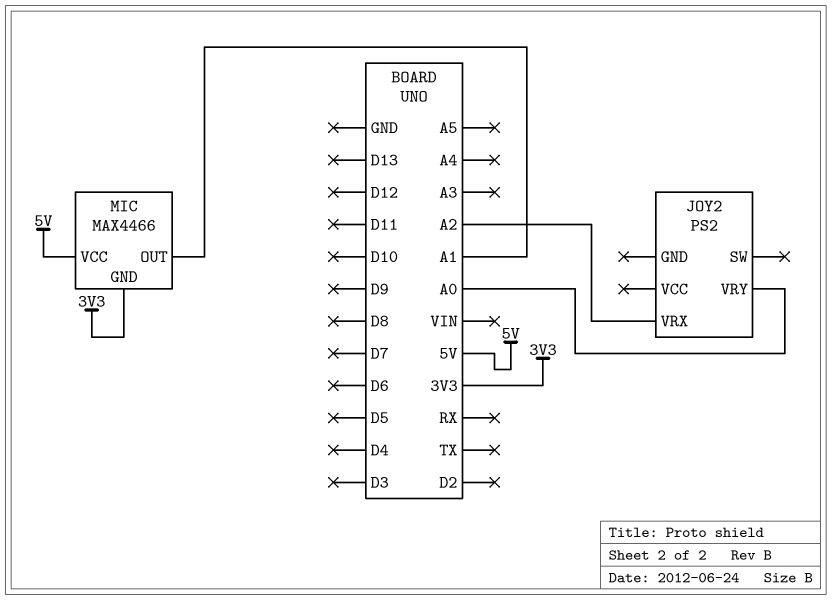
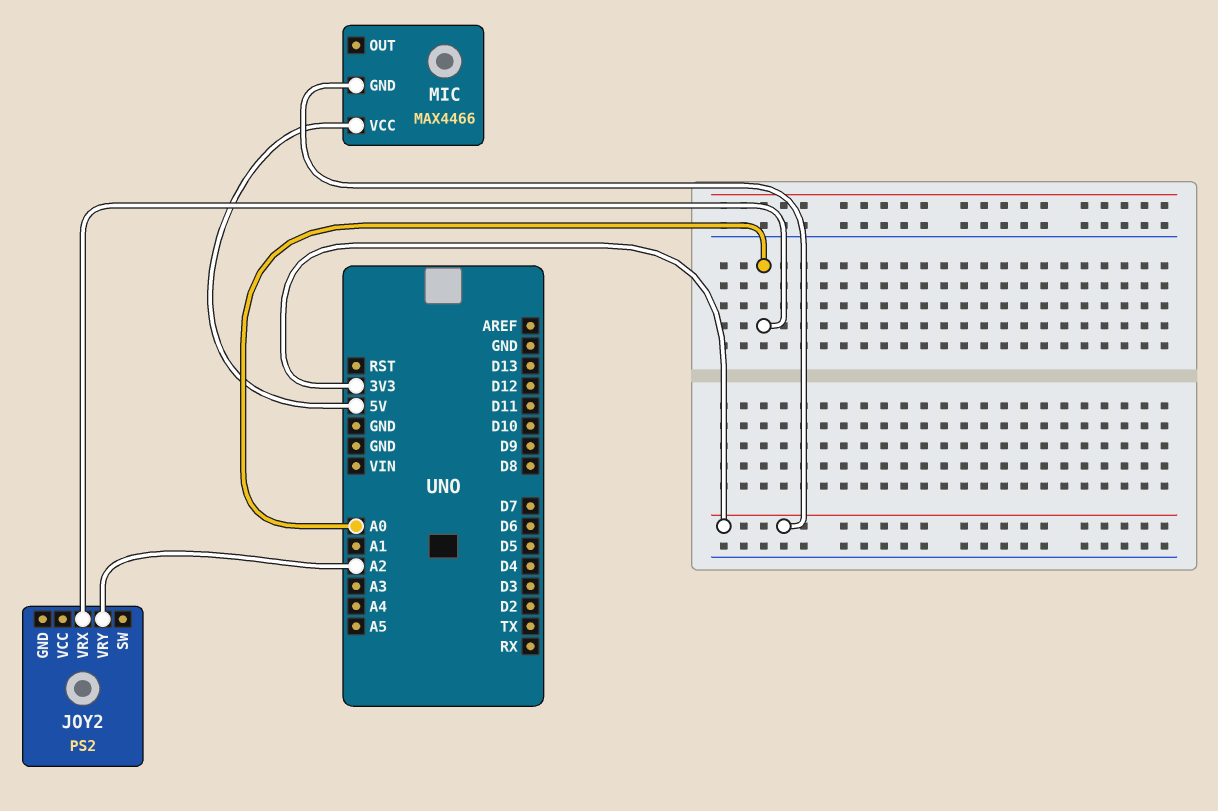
JOY2 pin VRX: A2 -> A0
JOY2 pin VRY: A0 -> A2
MIC pin OUT: A1 -> none

